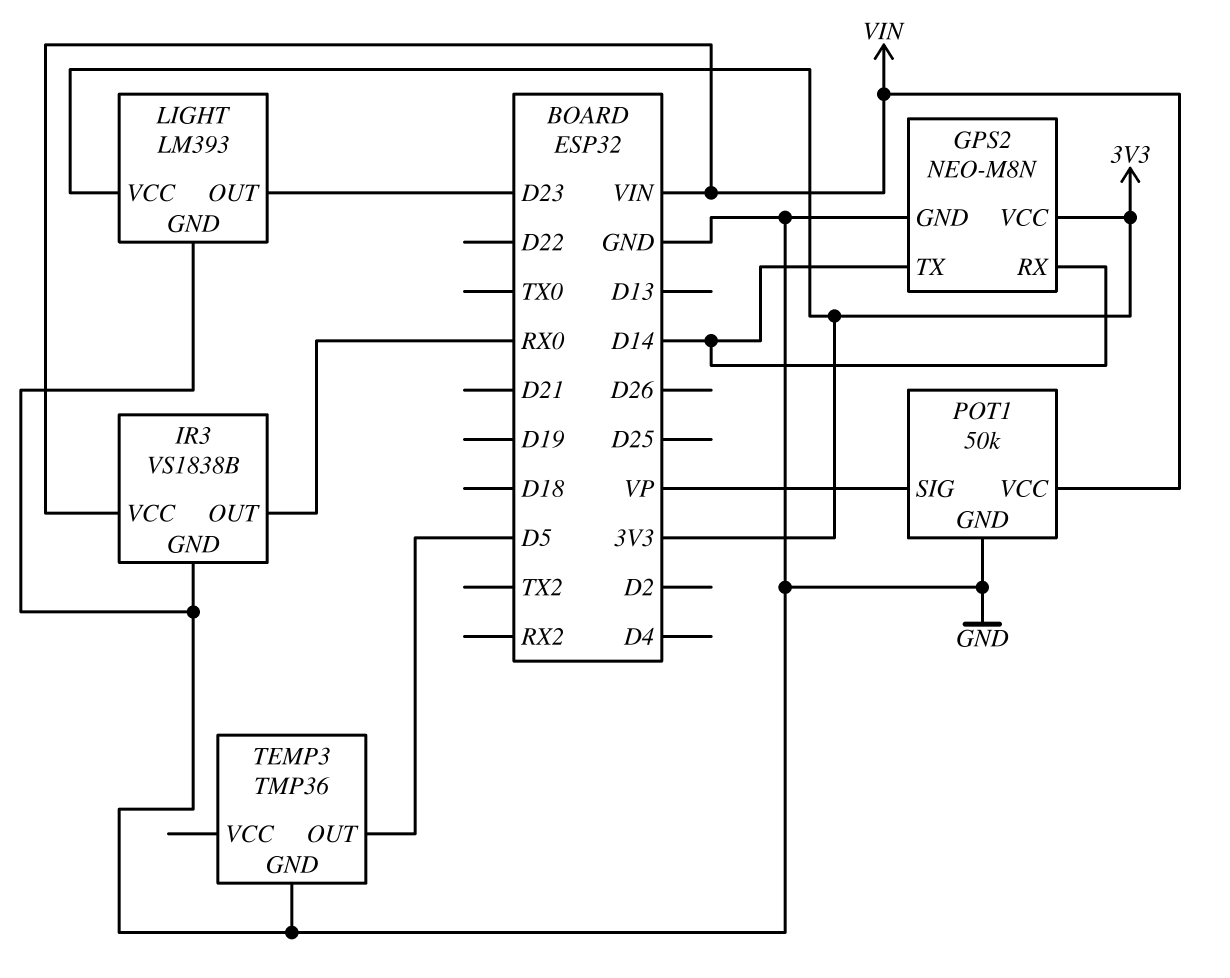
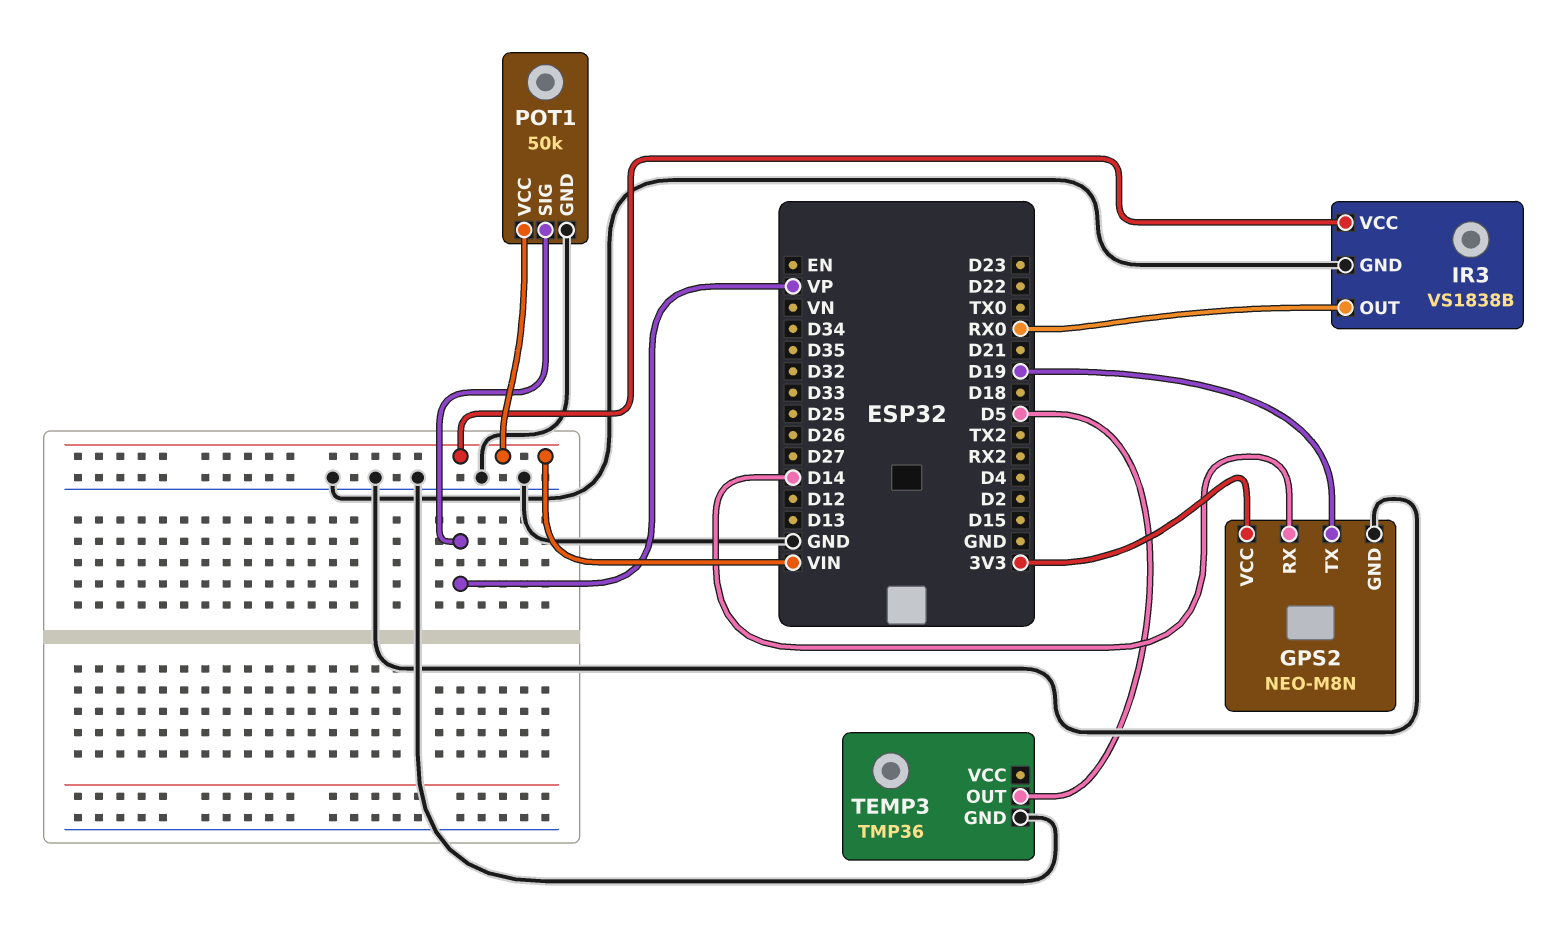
GPS2 pin TX: D14 -> D19
LIGHT: LM393 -> none
LIGHT pin GND: GND -> none
LIGHT pin OUT: D23 -> none
LIGHT pin VCC: 3V3 -> none

